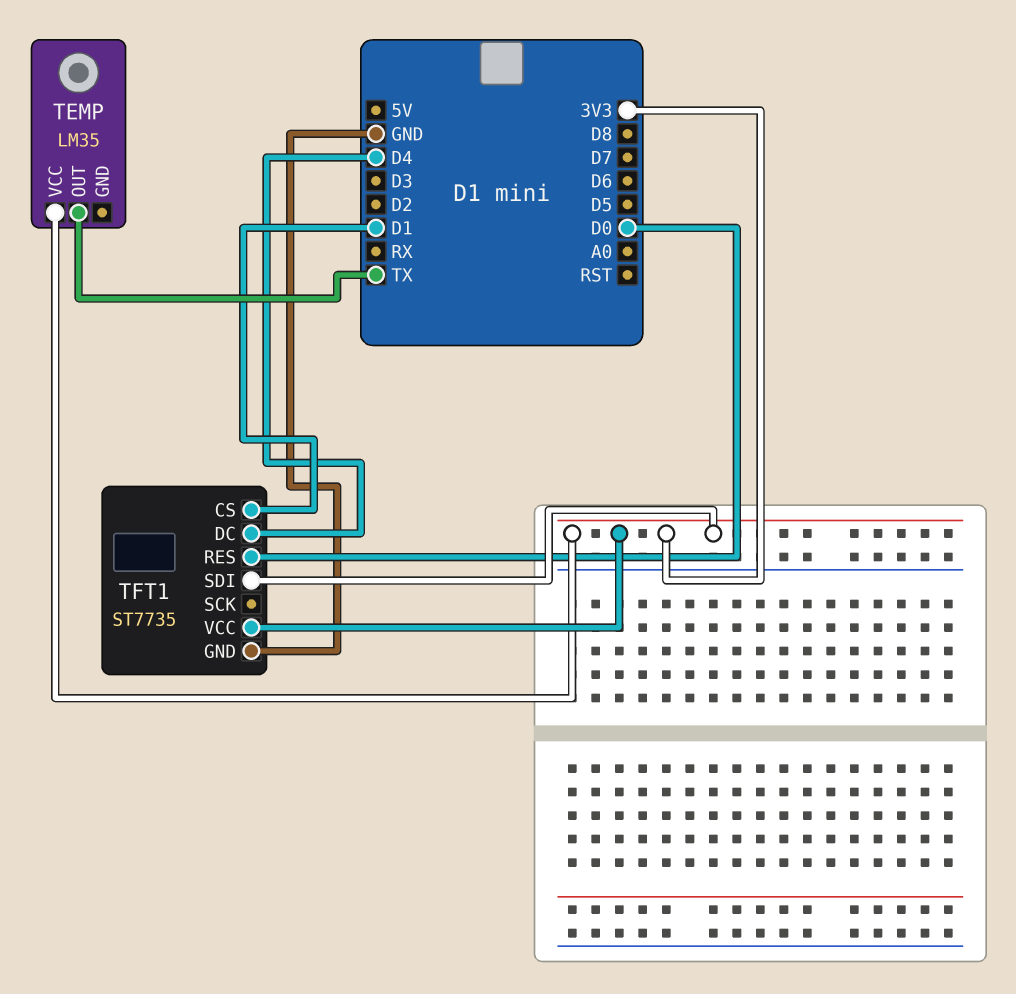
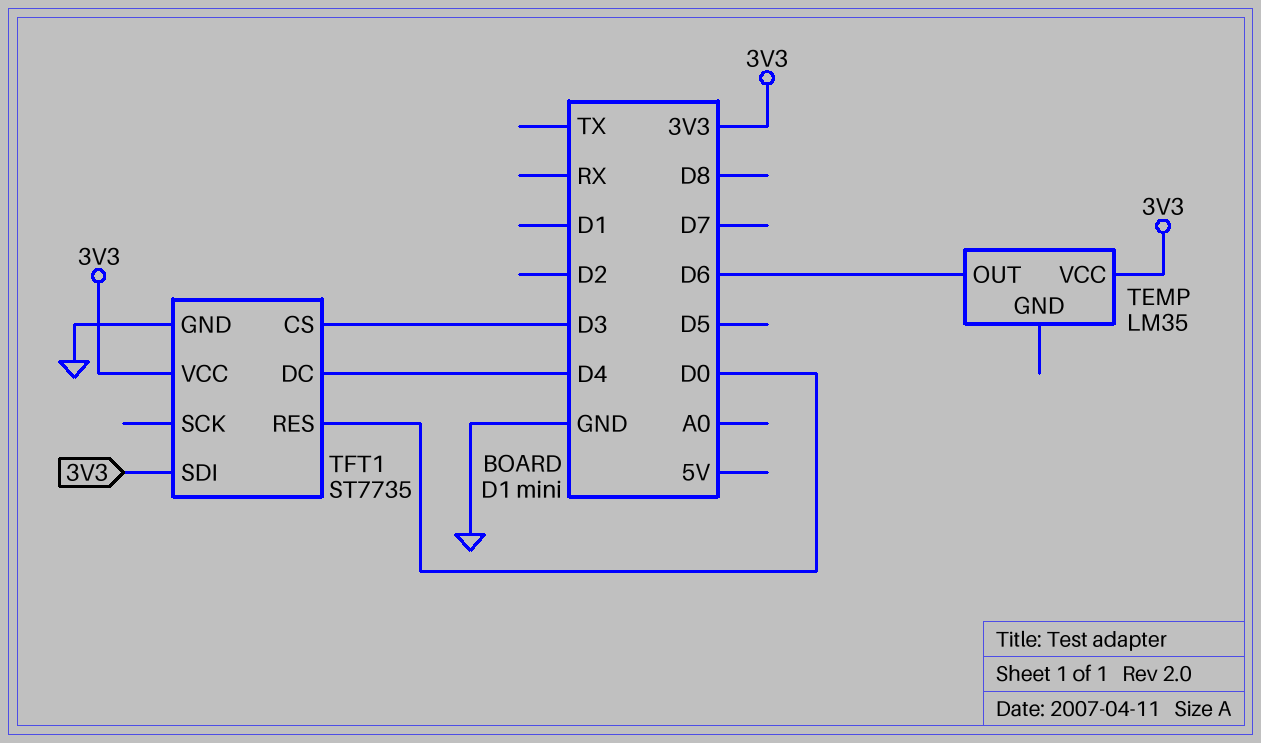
TEMP pin OUT: TX -> D6
TFT1 pin CS: D1 -> D3

